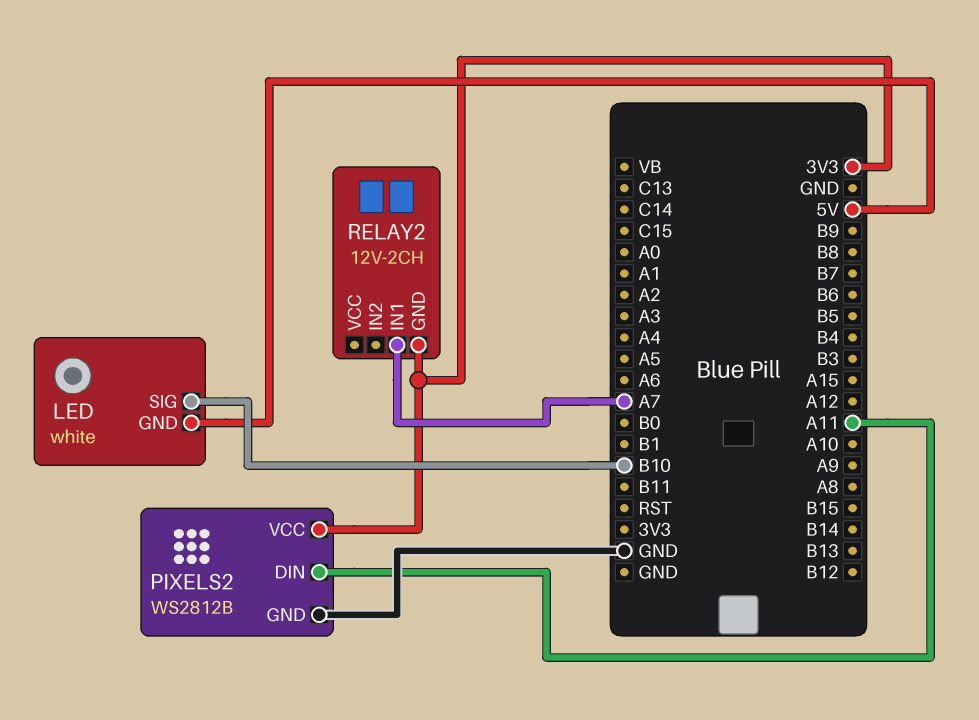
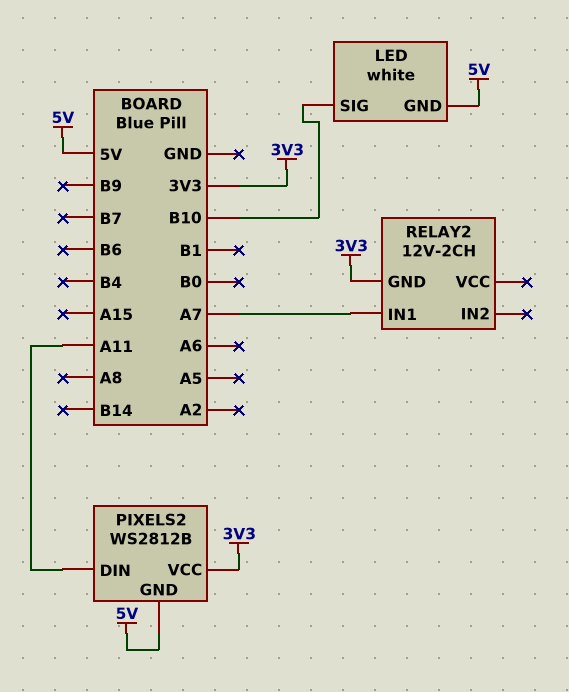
PIXELS2 pin GND: GND -> 5V

